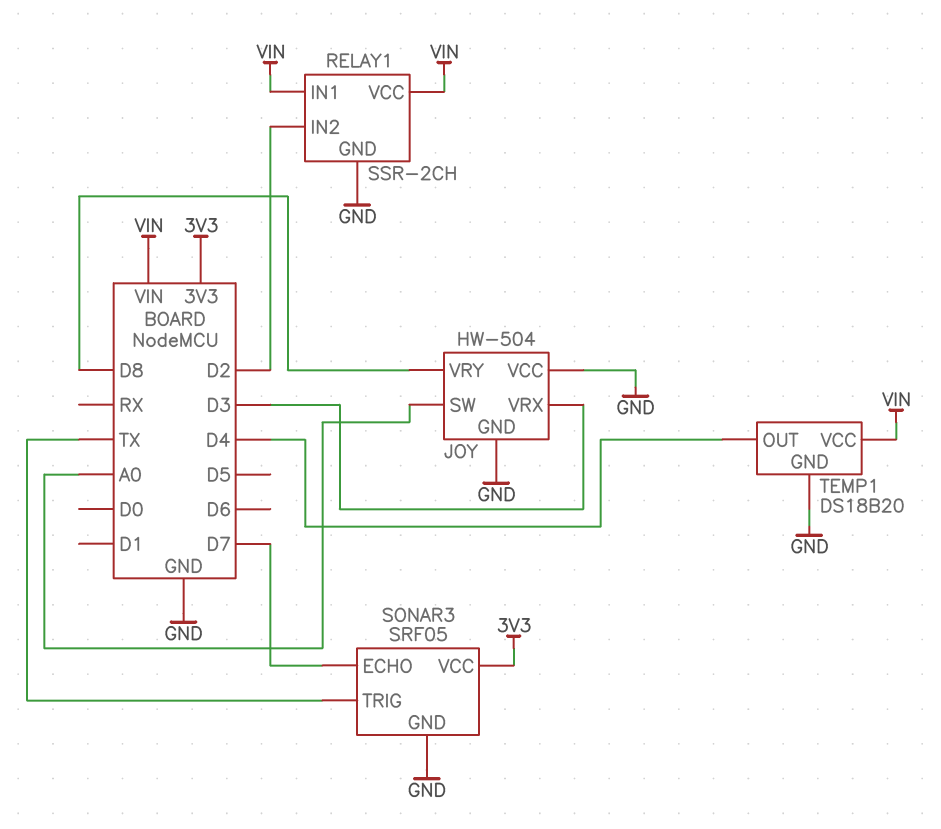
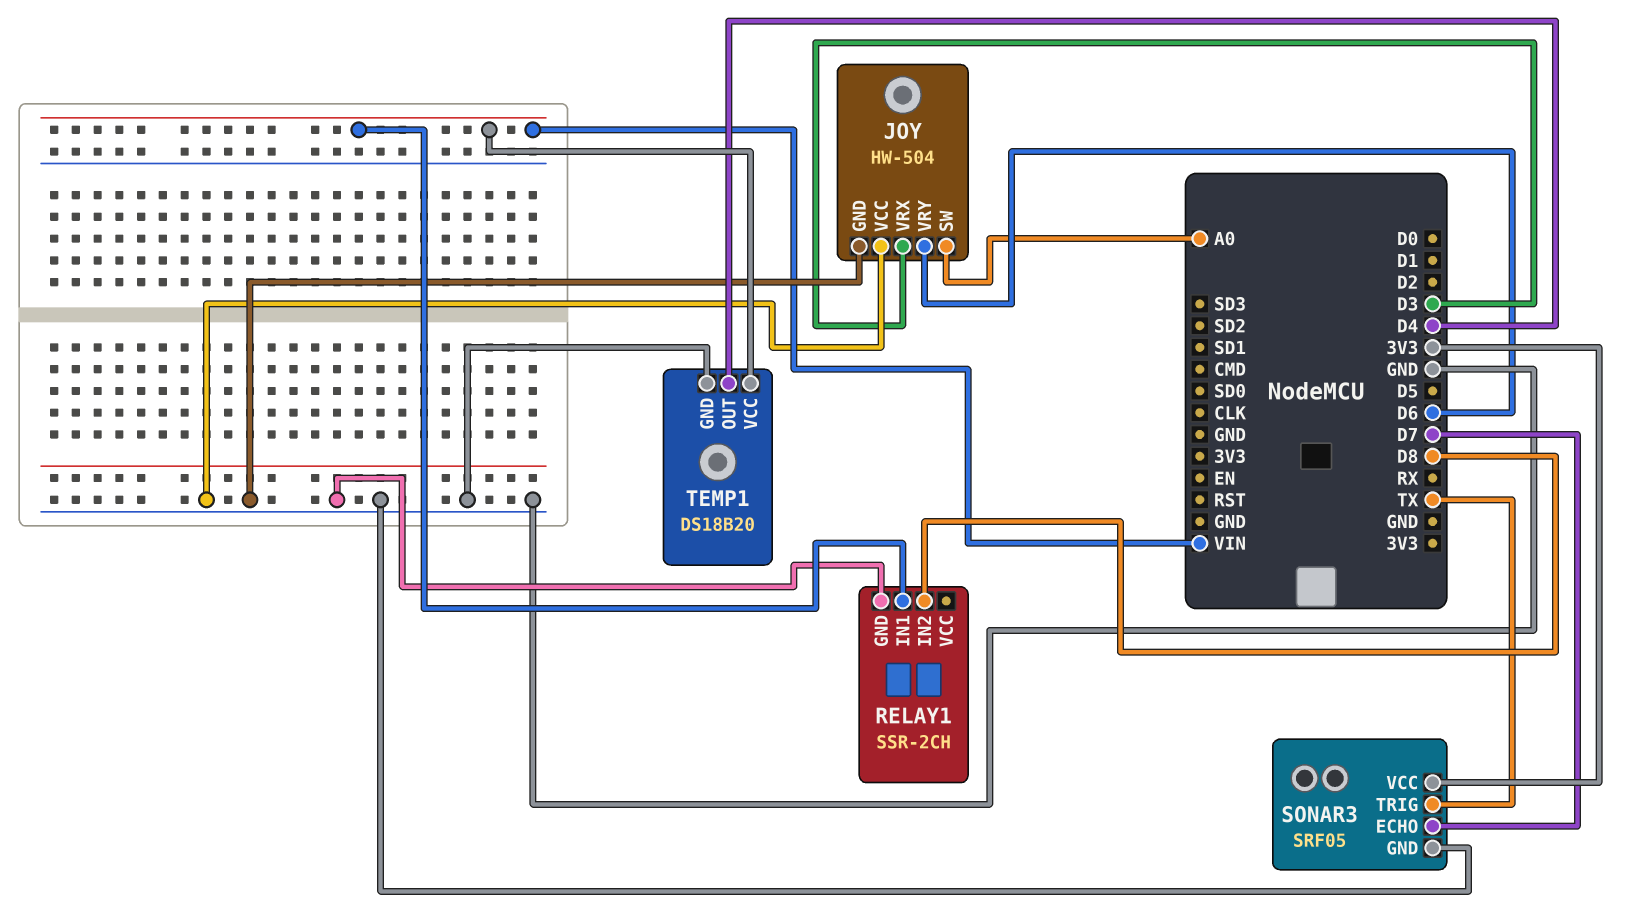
JOY pin VRY: D8 -> D6
RELAY1 pin IN2: D2 -> D8
RELAY1 pin VCC: VIN -> none

